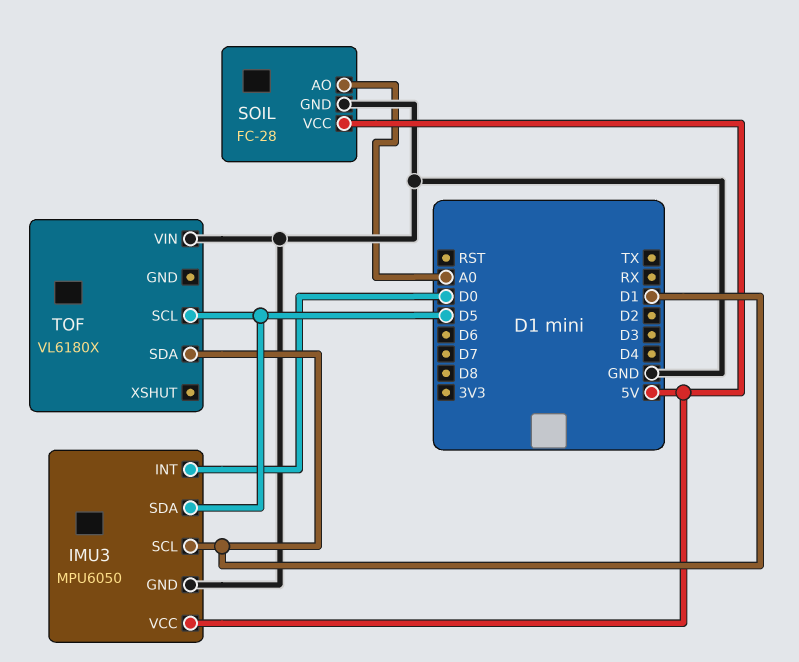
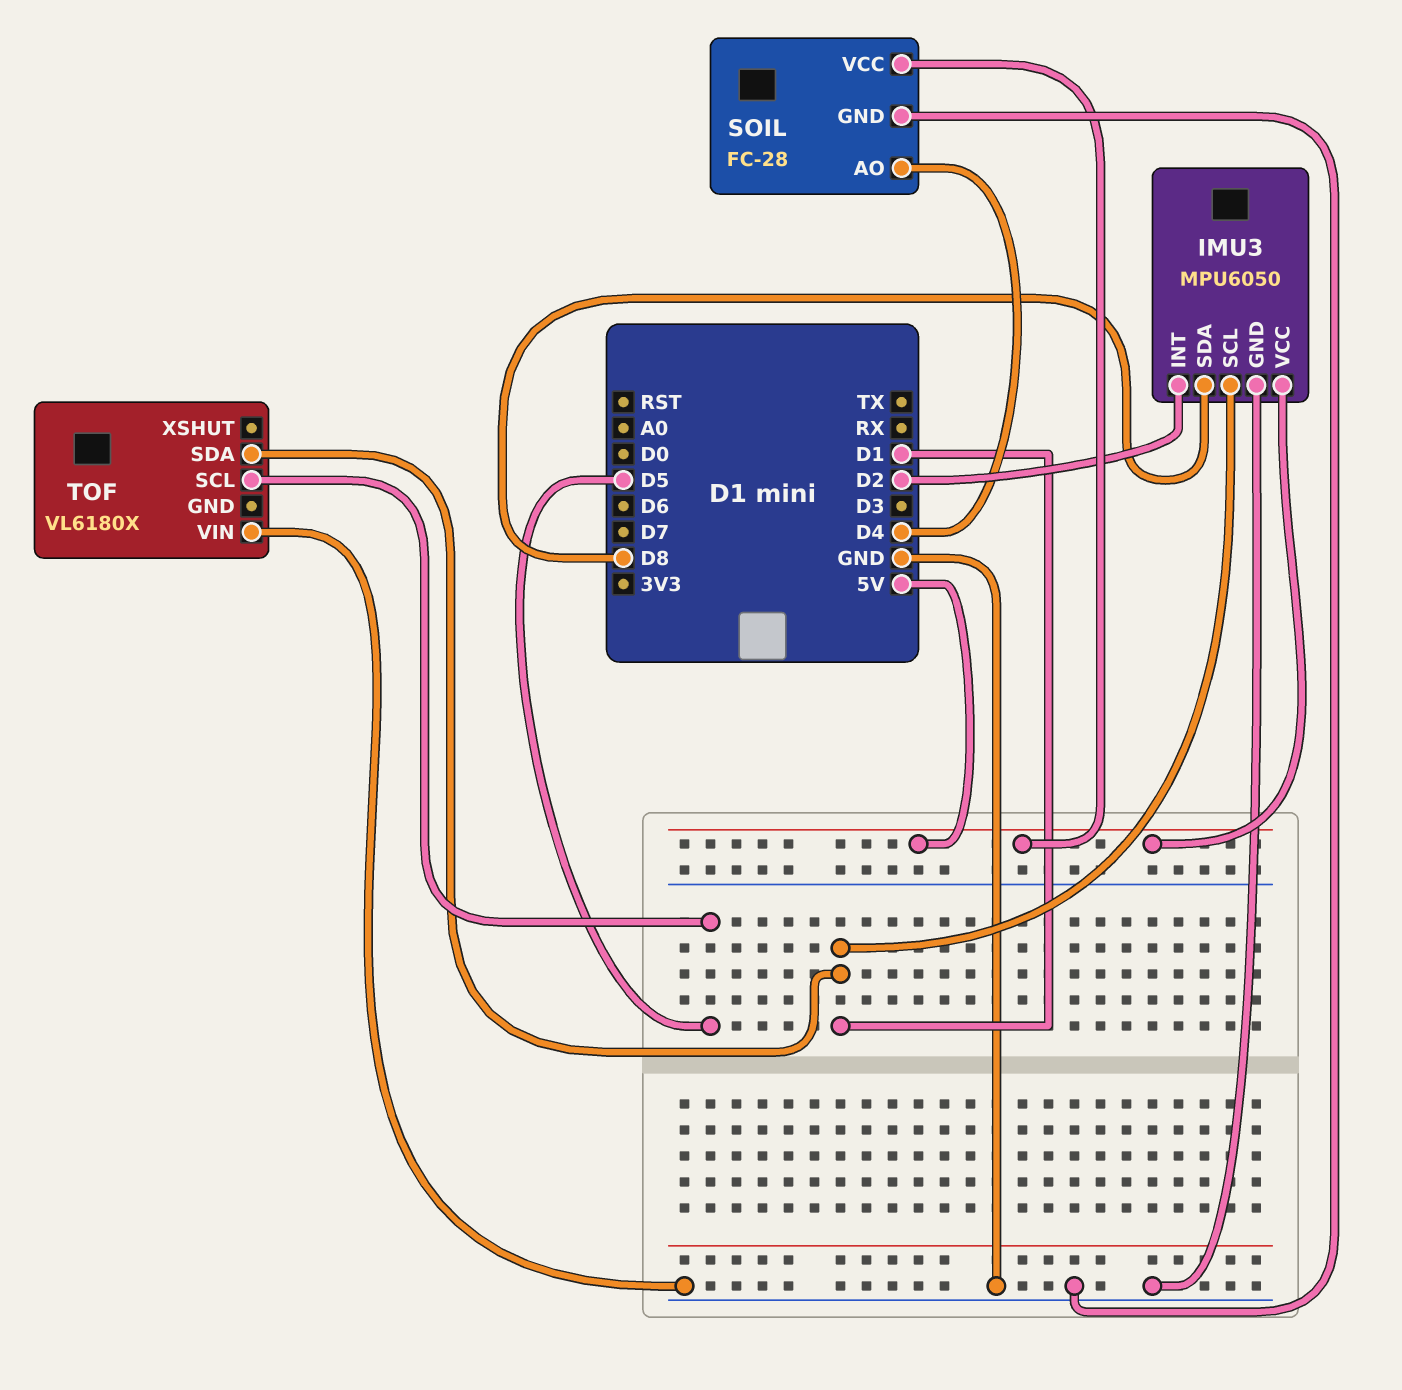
IMU3 pin INT: D0 -> D2
IMU3 pin SDA: D5 -> D8
SOIL pin AO: A0 -> D4

